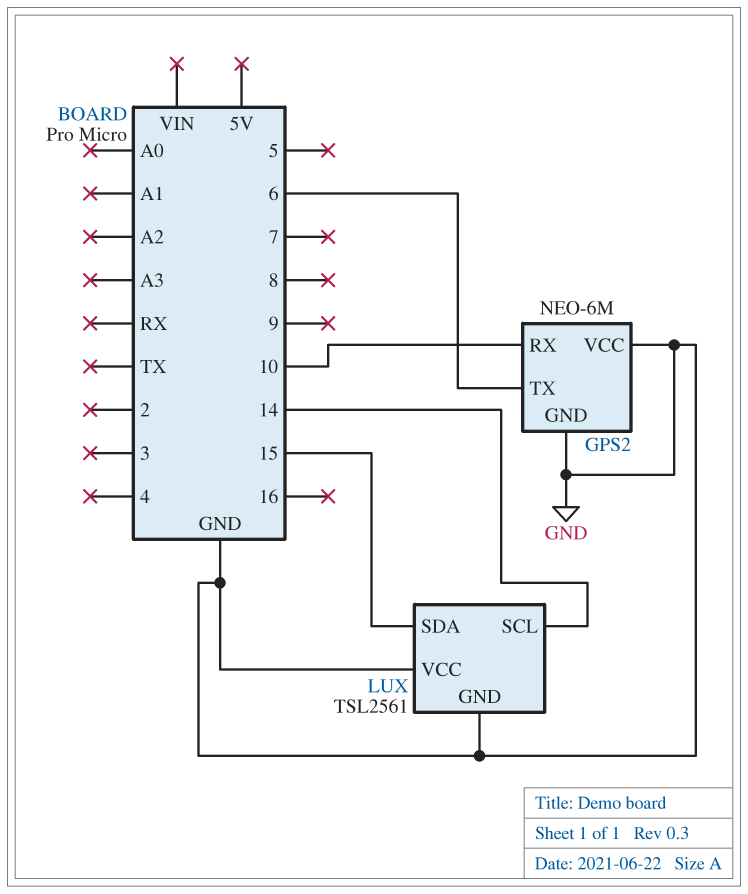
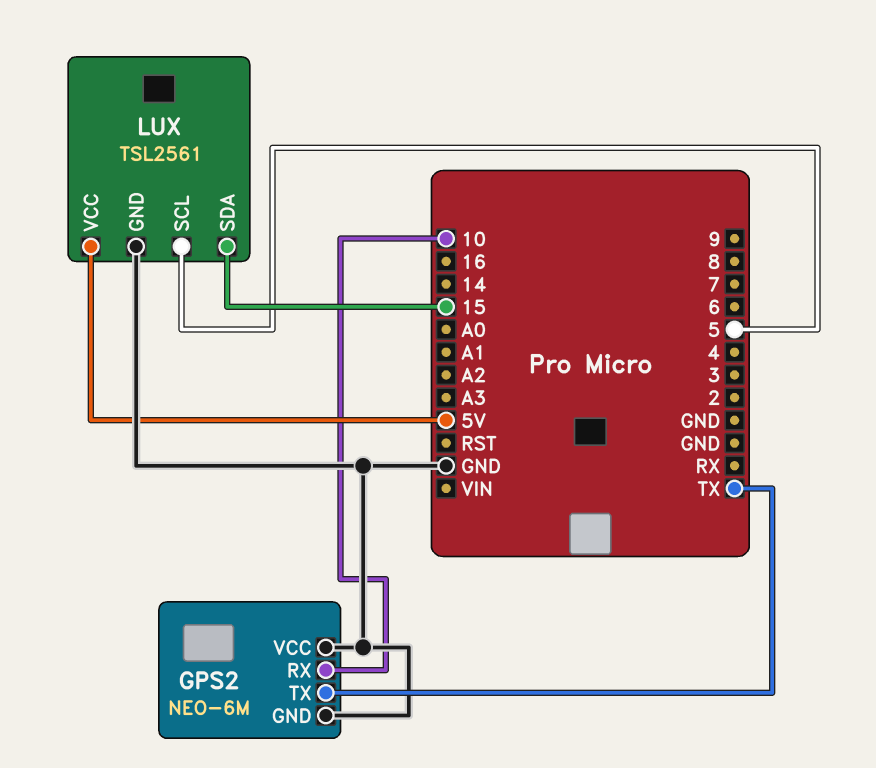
GPS2 pin TX: 6 -> TX
LUX pin SCL: 14 -> 5
LUX pin VCC: GND -> 5V

